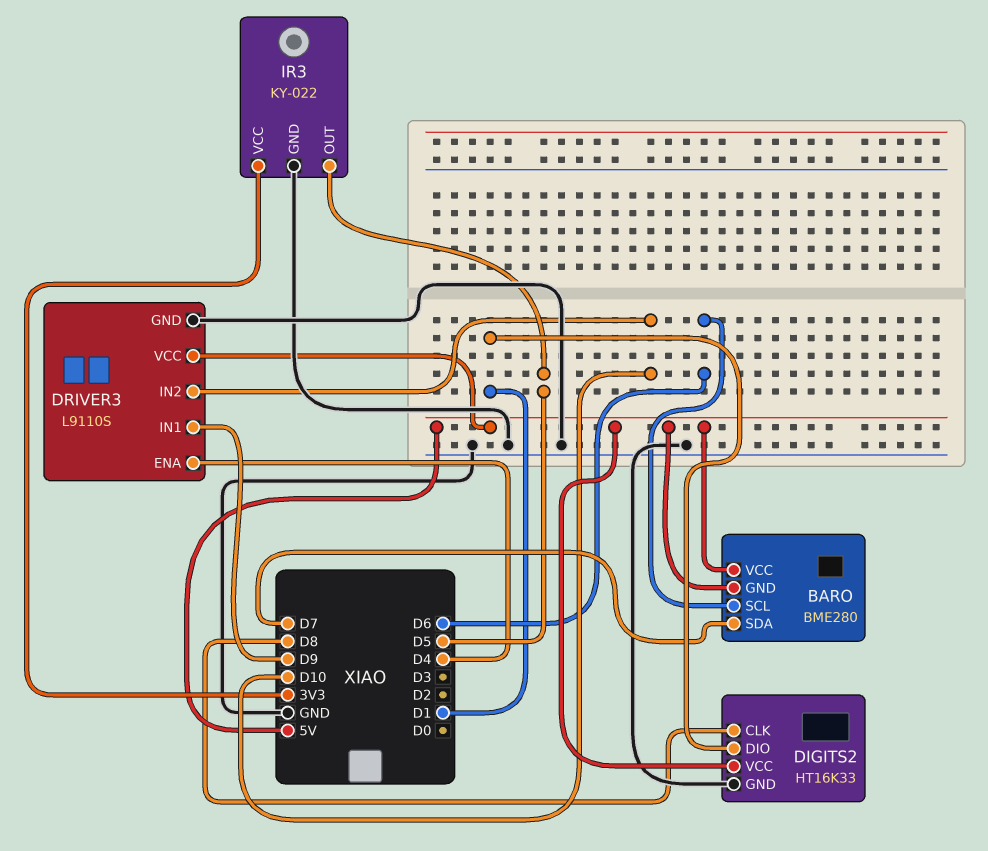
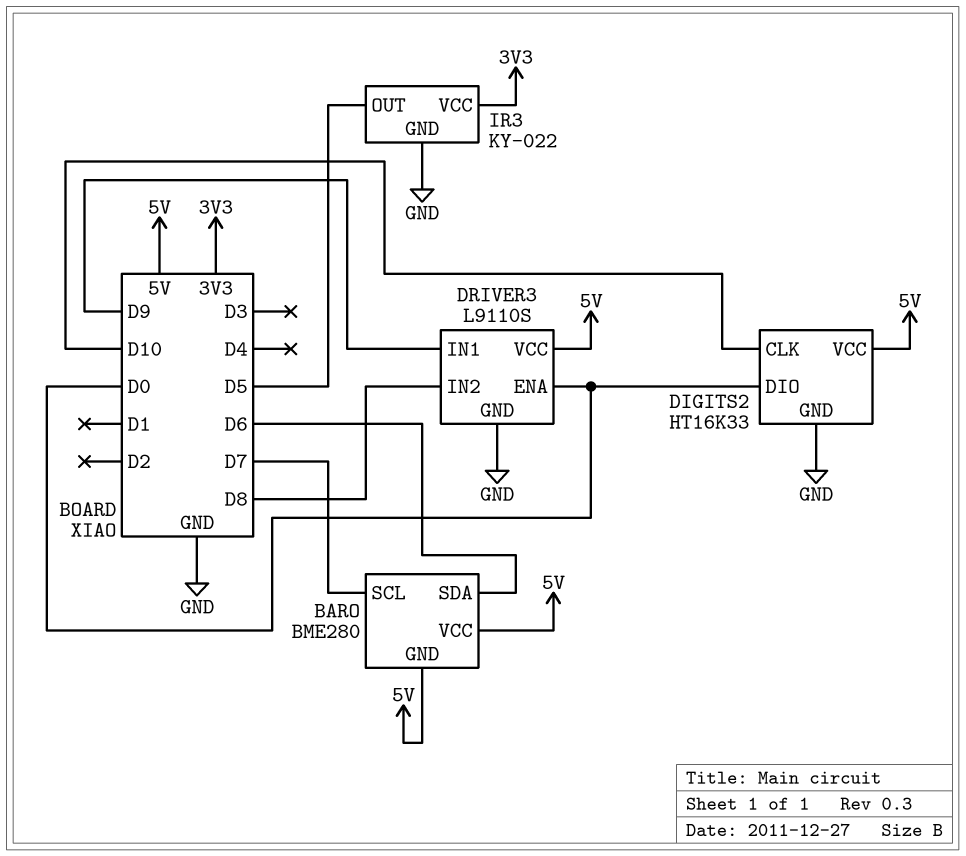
BARO pin SCL: D6 -> D7
BARO pin SDA: D7 -> D6
DIGITS2 pin CLK: D8 -> D10
DIGITS2 pin DIO: D1 -> D0
DRIVER3 pin ENA: D4 -> D0
DRIVER3 pin IN2: D10 -> D8

